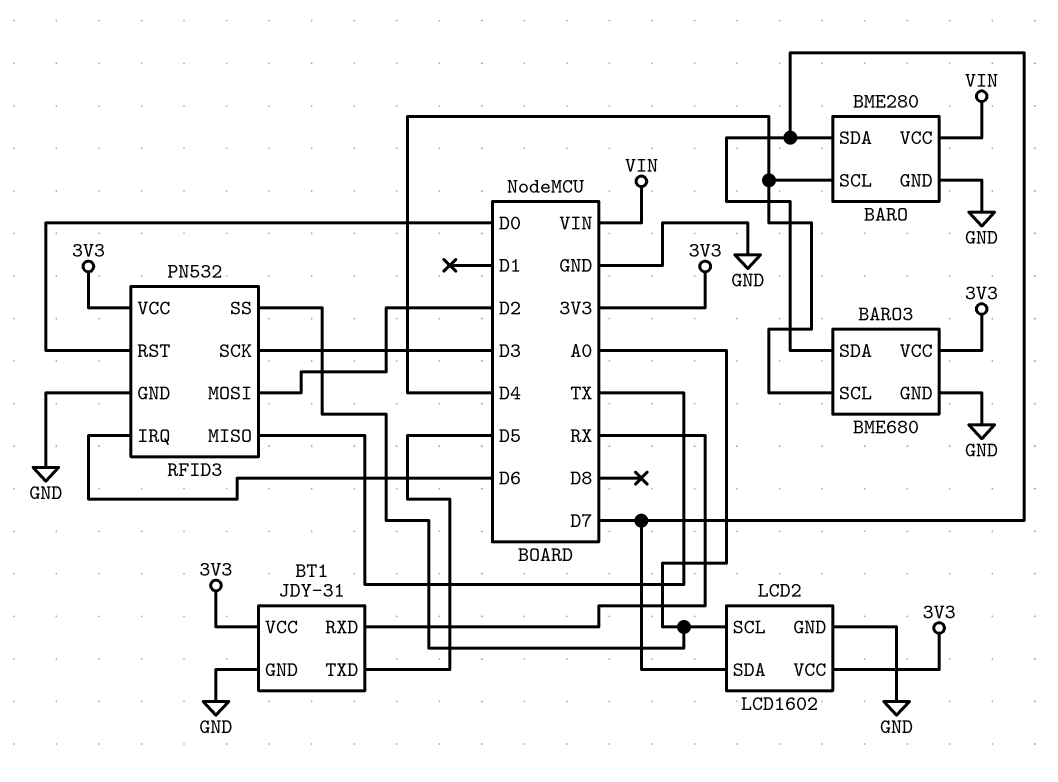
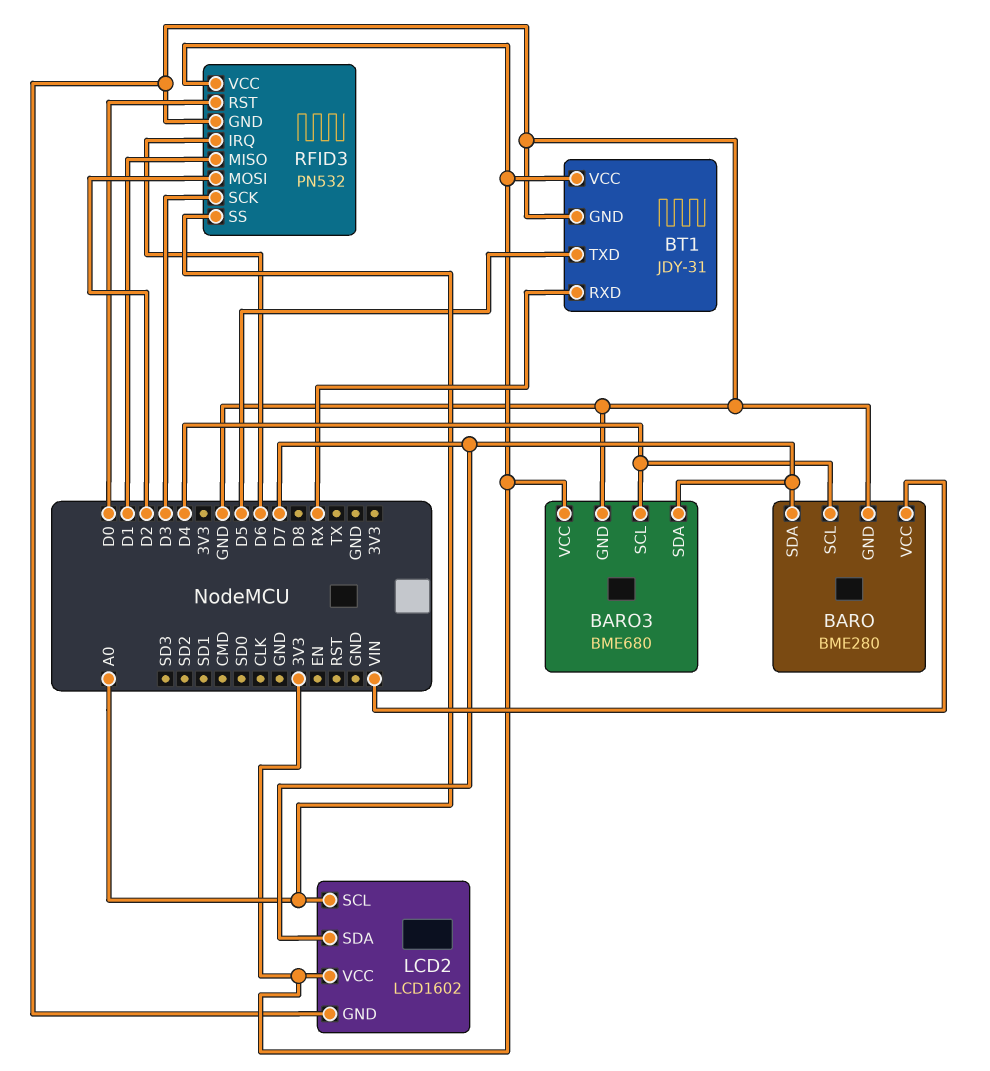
RFID3 pin MISO: TX -> D1

